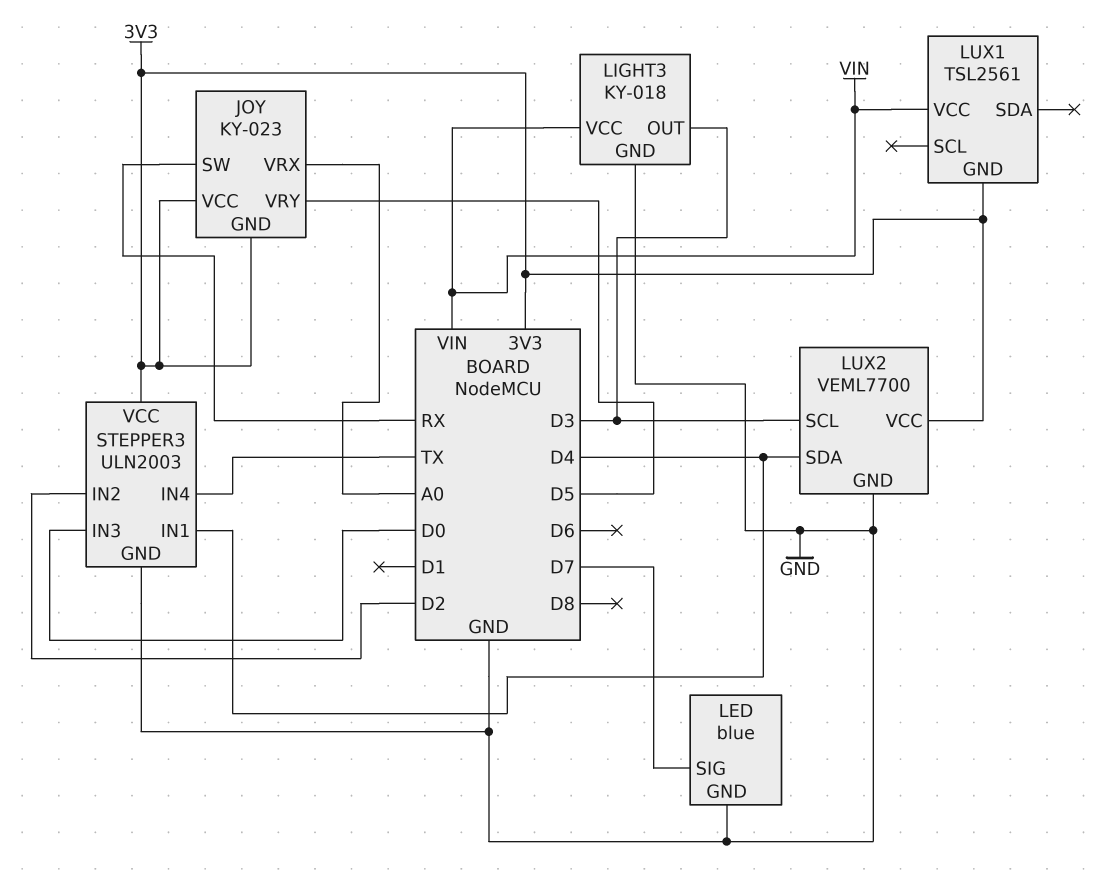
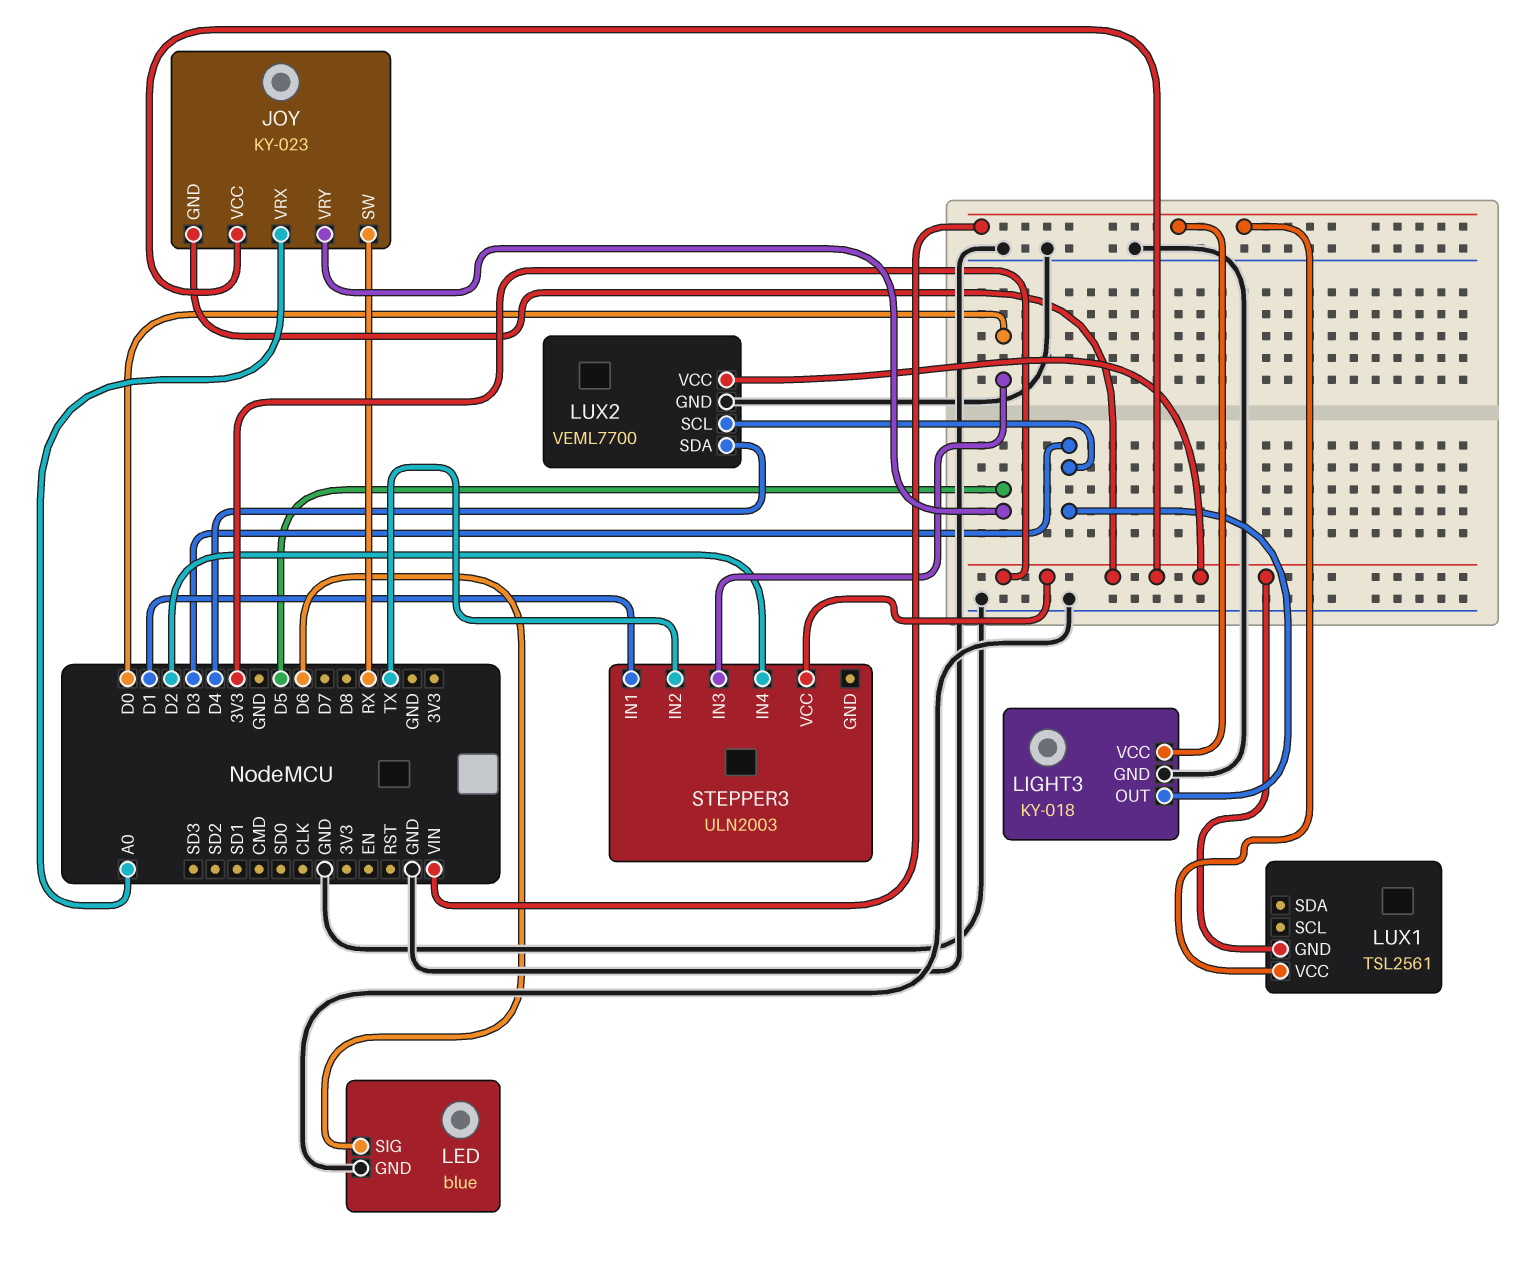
LED pin SIG: D7 -> D6
STEPPER3 pin GND: GND -> none
STEPPER3 pin IN1: D4 -> D1
STEPPER3 pin IN2: D2 -> TX
STEPPER3 pin IN4: TX -> D2

